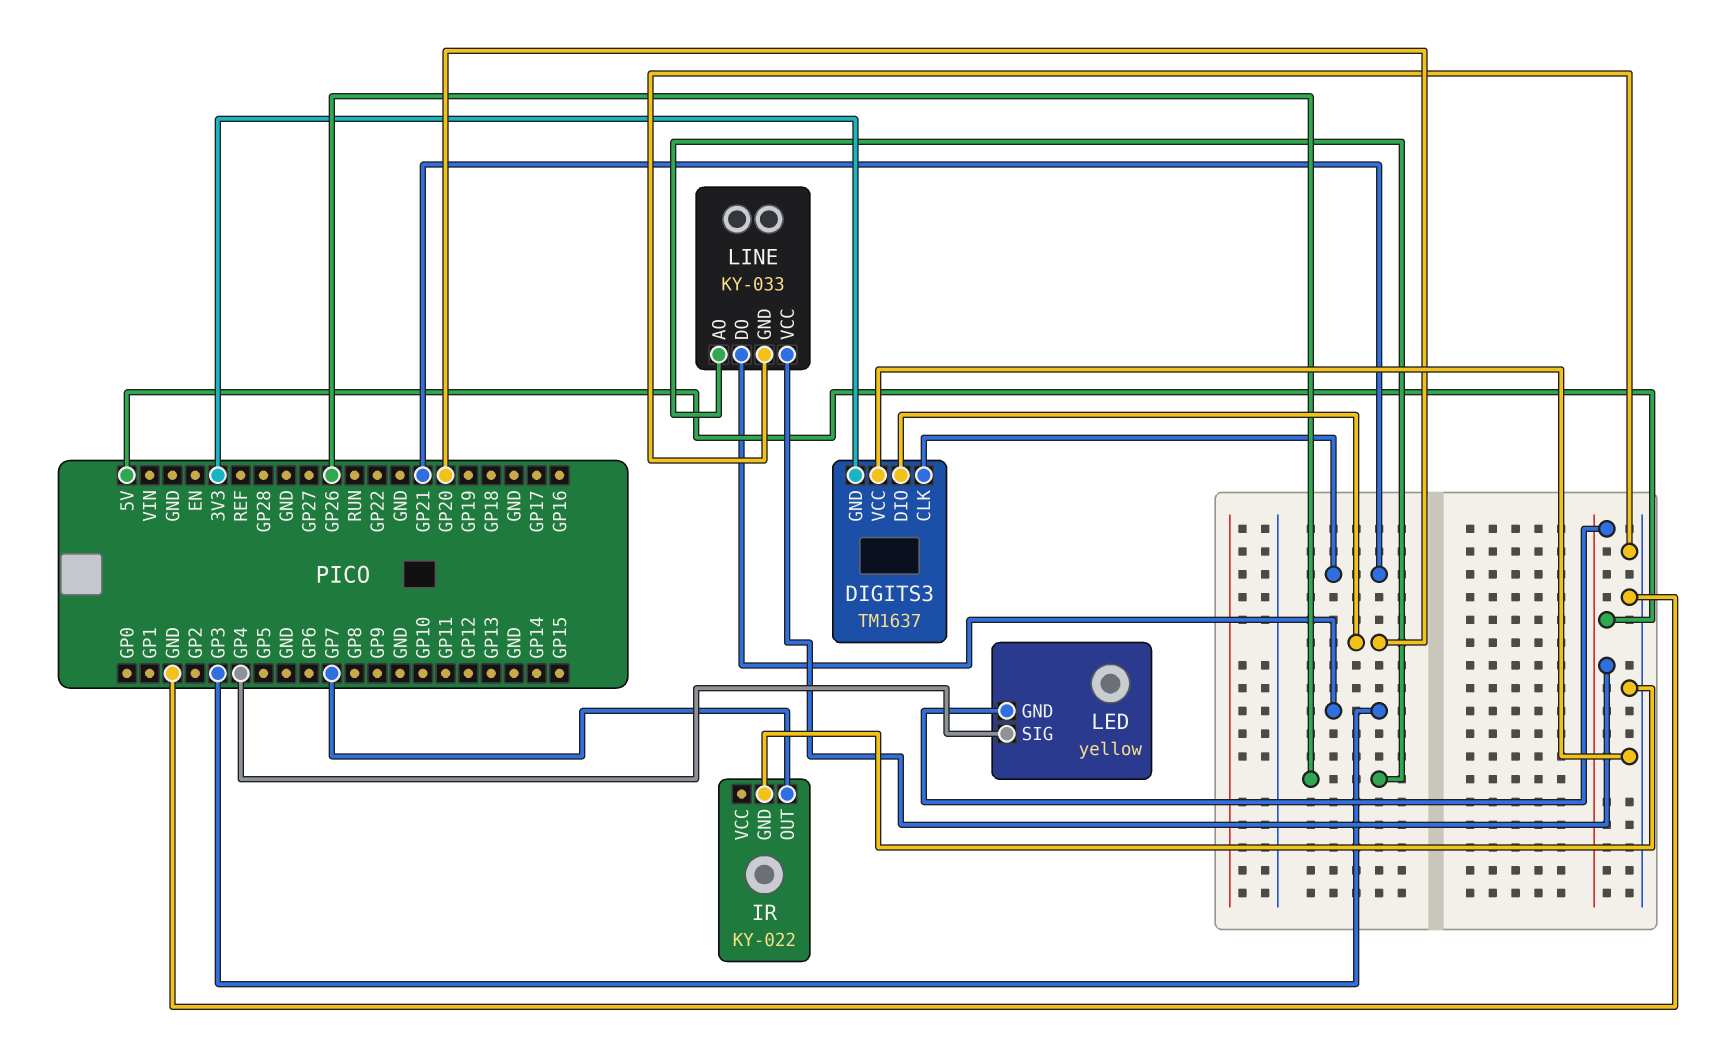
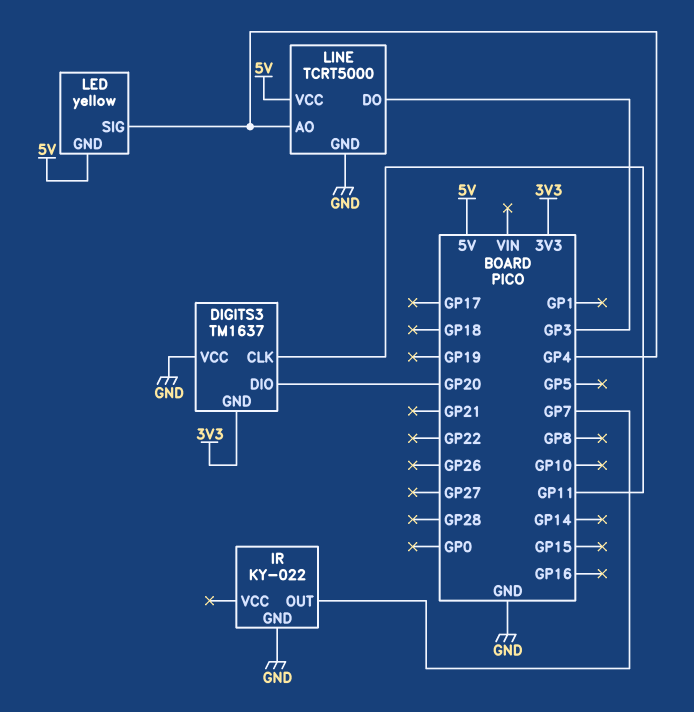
DIGITS3 pin CLK: GP21 -> GP11
LINE: KY-033 -> TCRT5000
LINE pin AO: GP26 -> GP4

